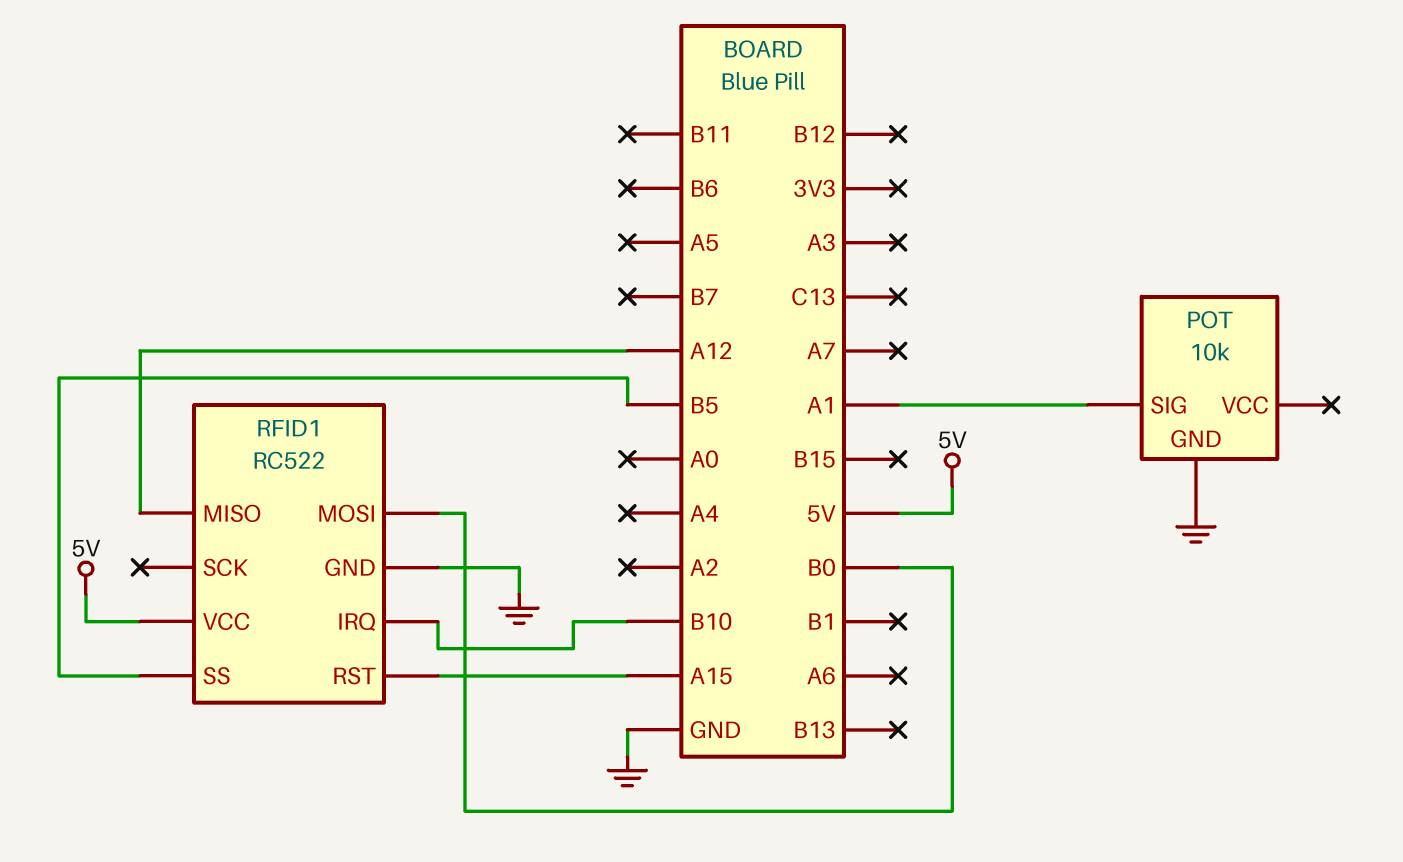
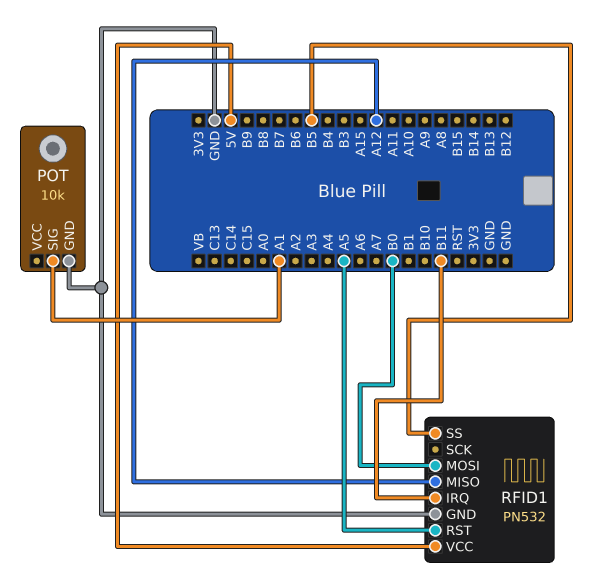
RFID1: RC522 -> PN532
RFID1 pin IRQ: B10 -> B11
RFID1 pin RST: A15 -> A5

